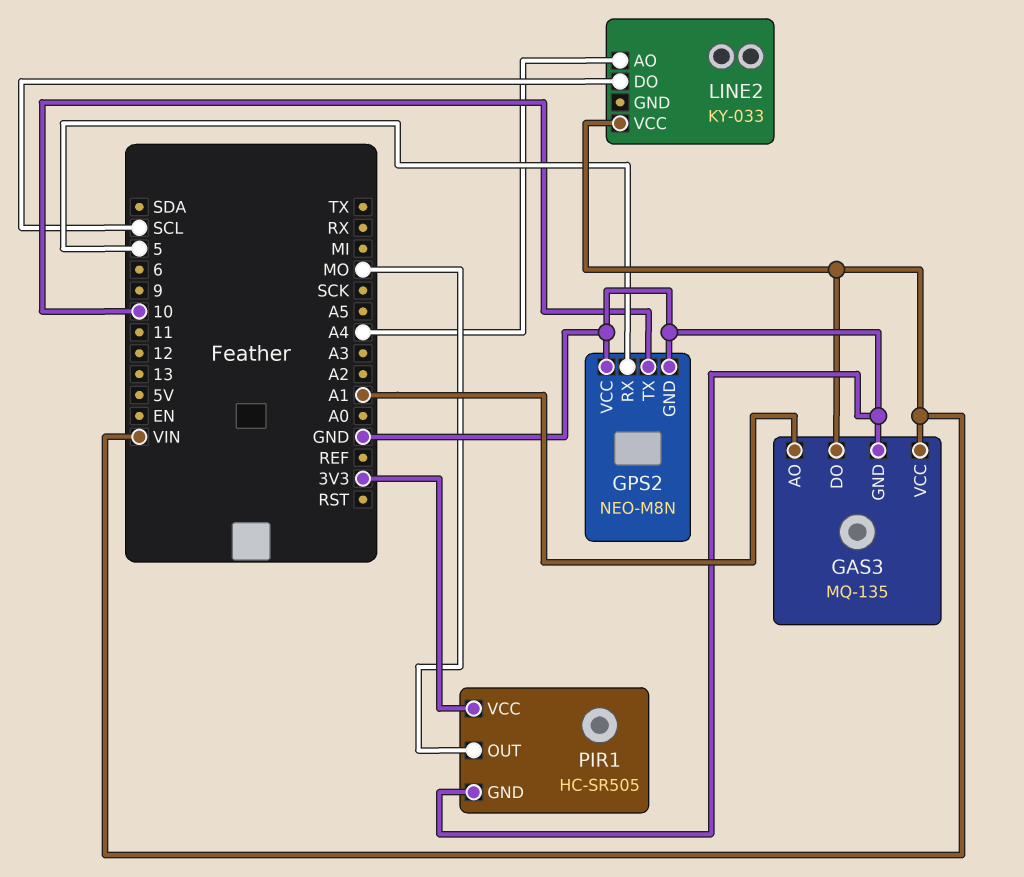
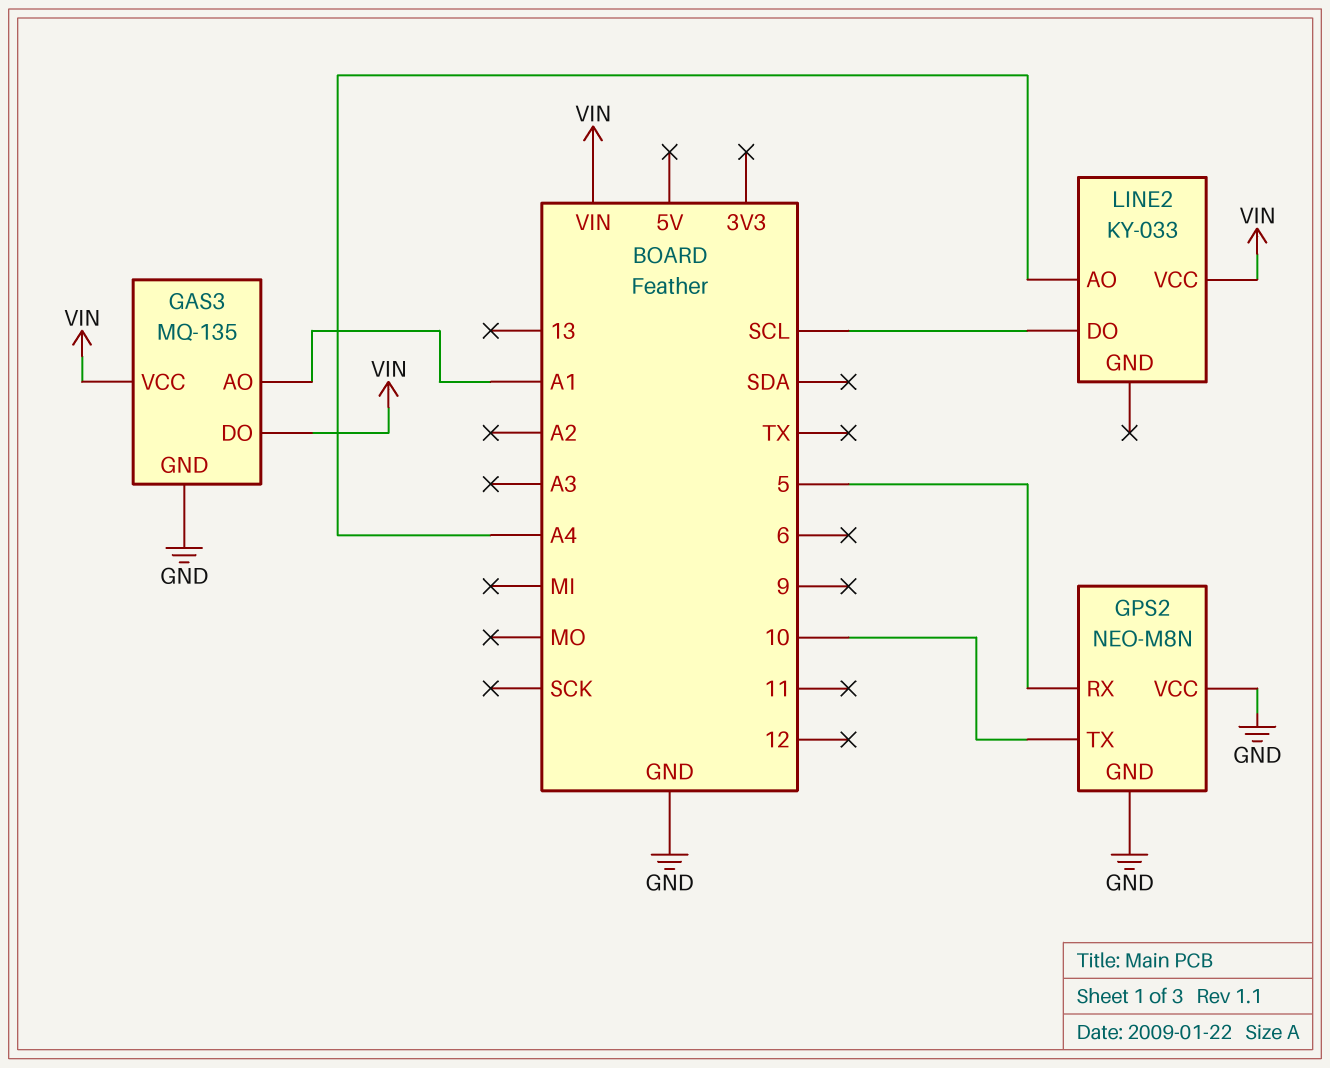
PIR1: HC-SR505 -> none
PIR1 pin GND: GND -> none
PIR1 pin OUT: MO -> none
PIR1 pin VCC: 3V3 -> none

